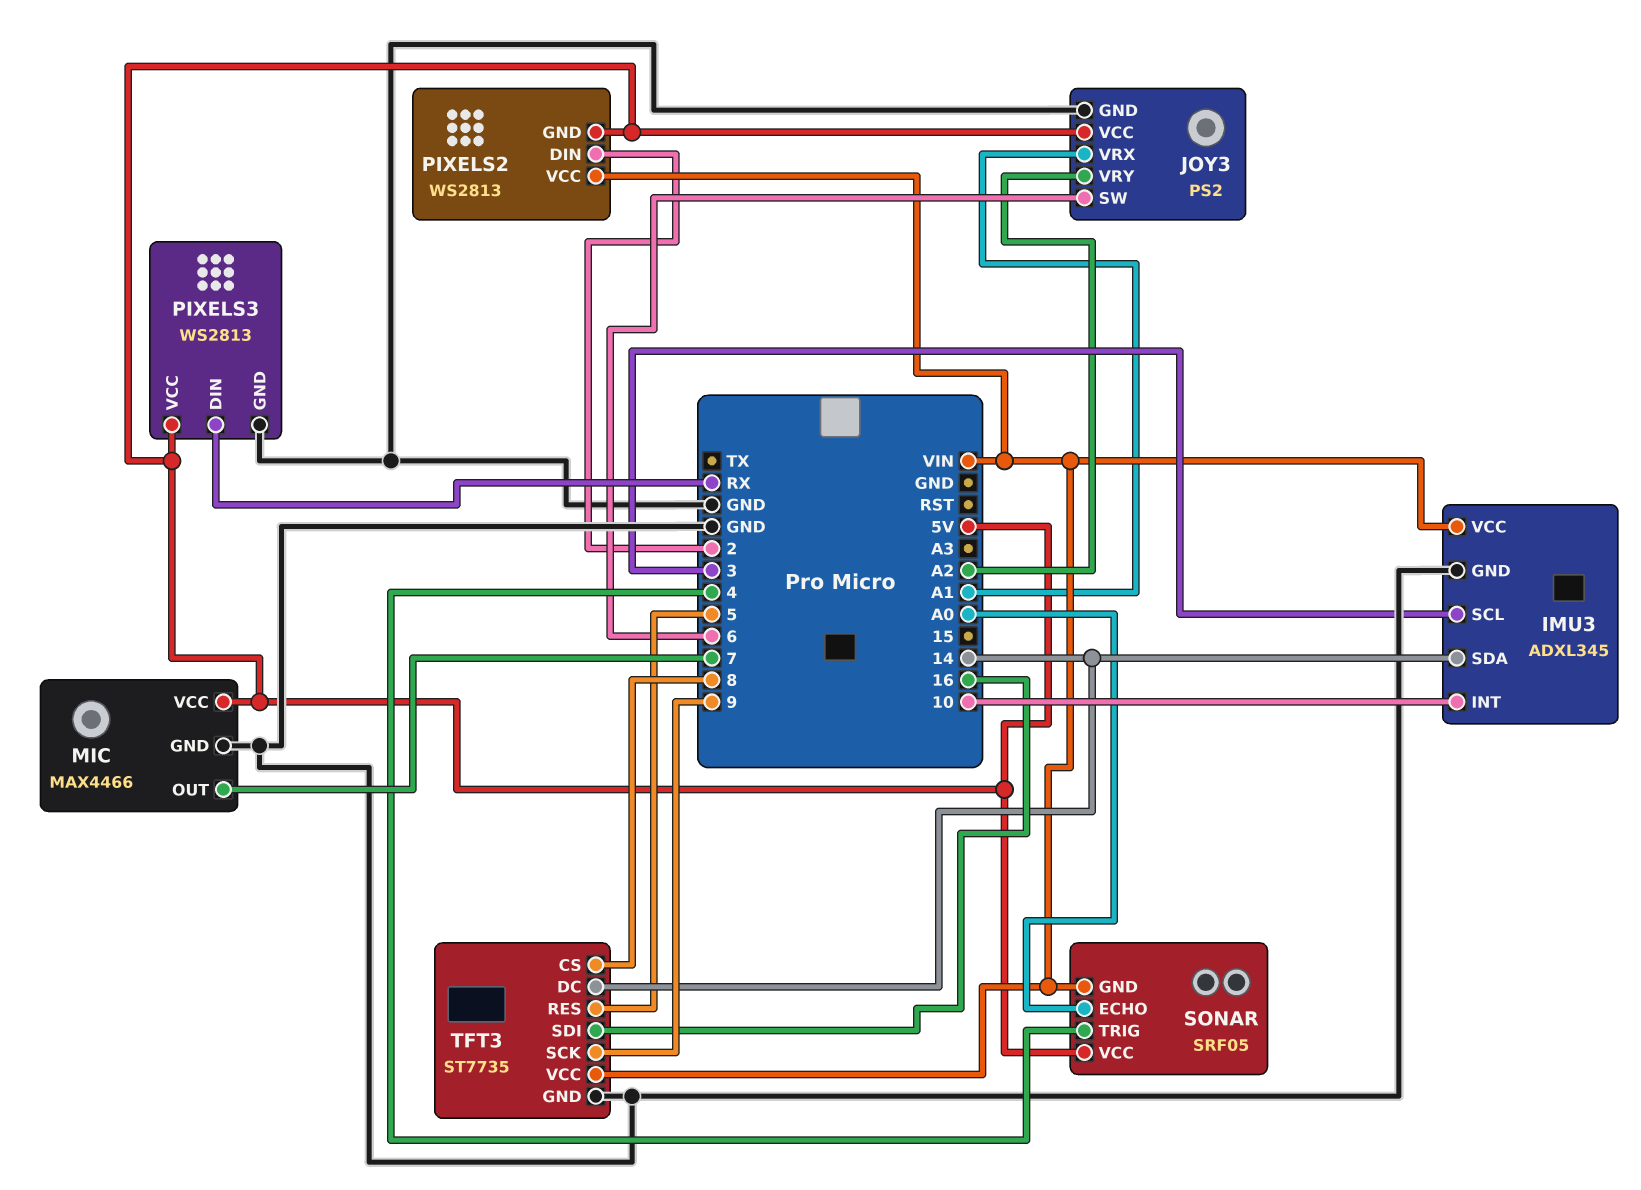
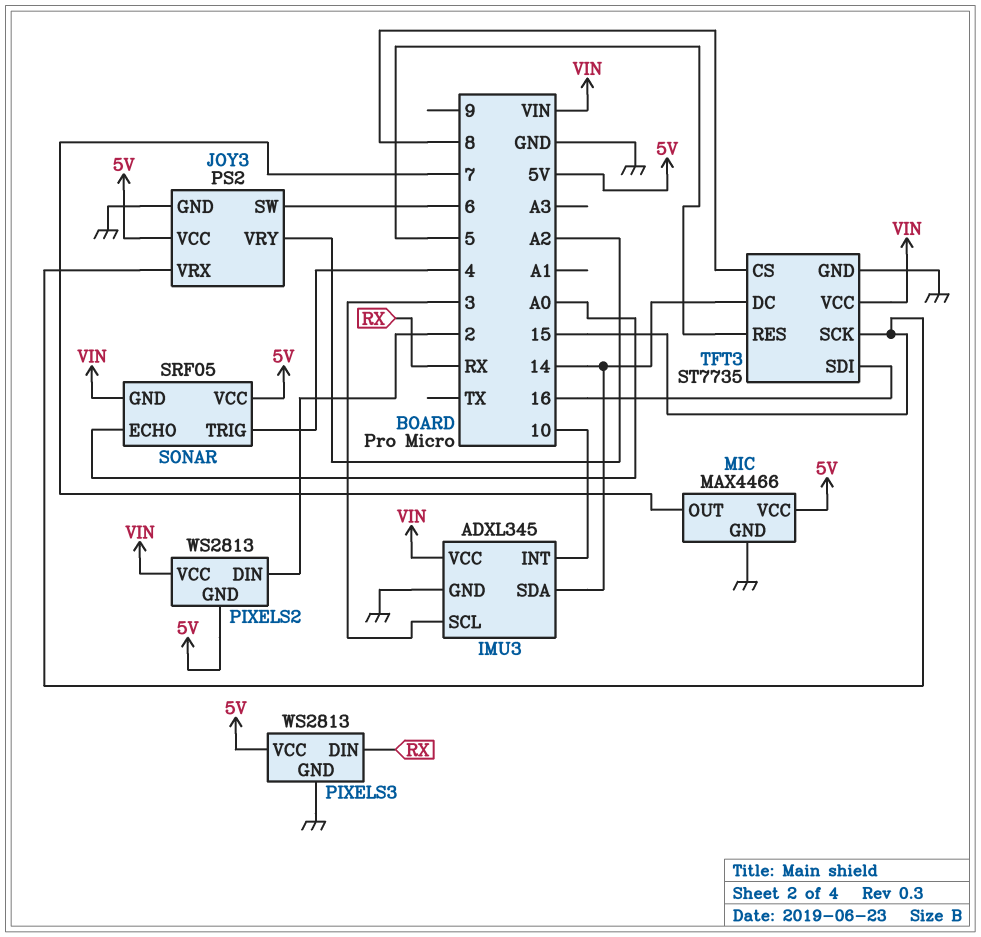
JOY3 pin VRX: A1 -> 15
TFT3 pin SCK: 9 -> 15

